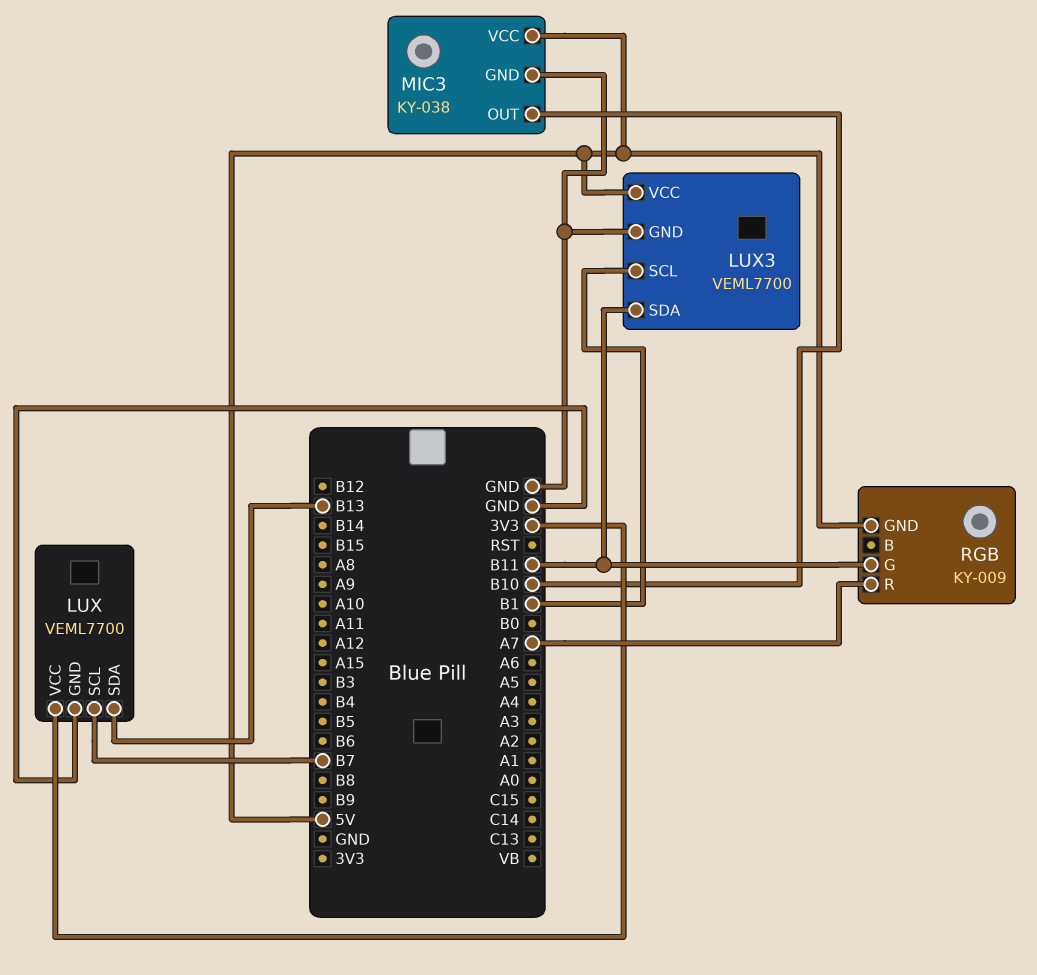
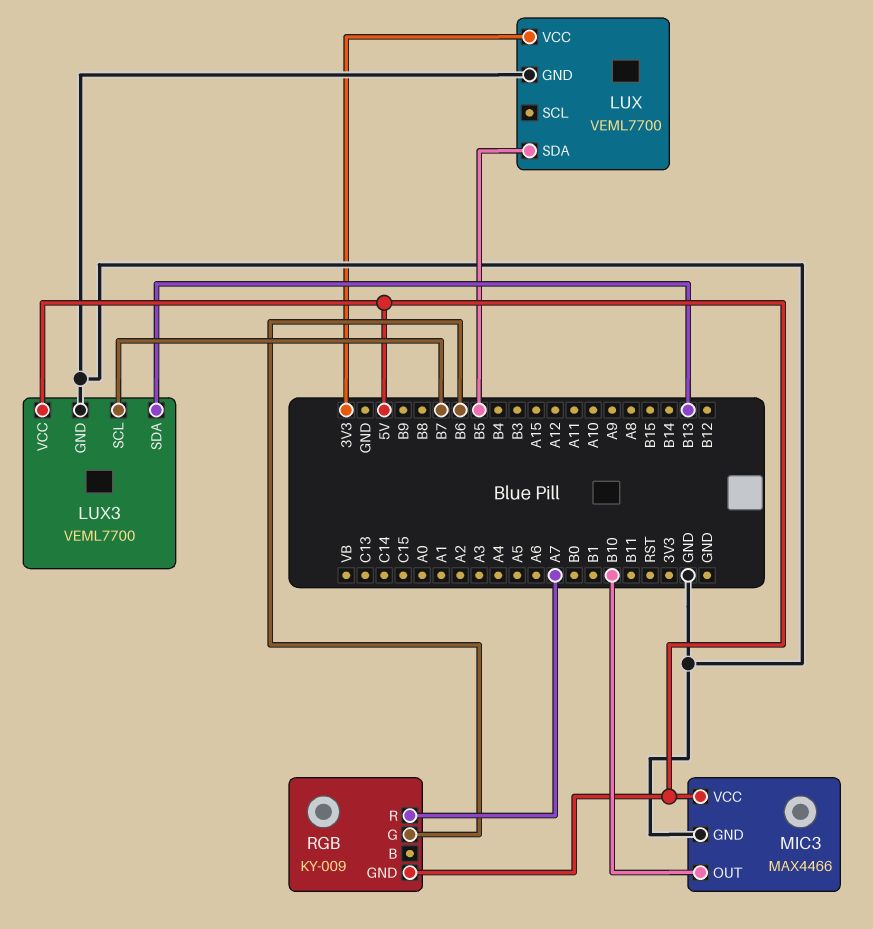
LUX pin SCL: B7 -> none
LUX pin SDA: B13 -> B5
LUX3 pin SCL: B1 -> B7
LUX3 pin SDA: B11 -> B13
MIC3: KY-038 -> MAX4466
RGB pin G: B11 -> B6

